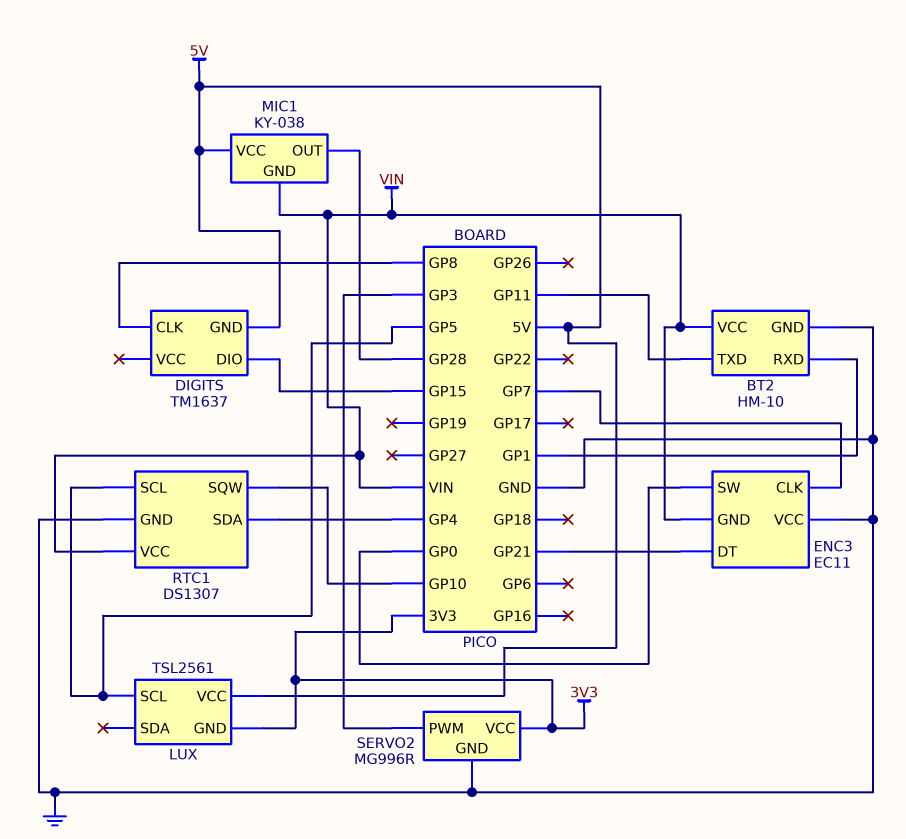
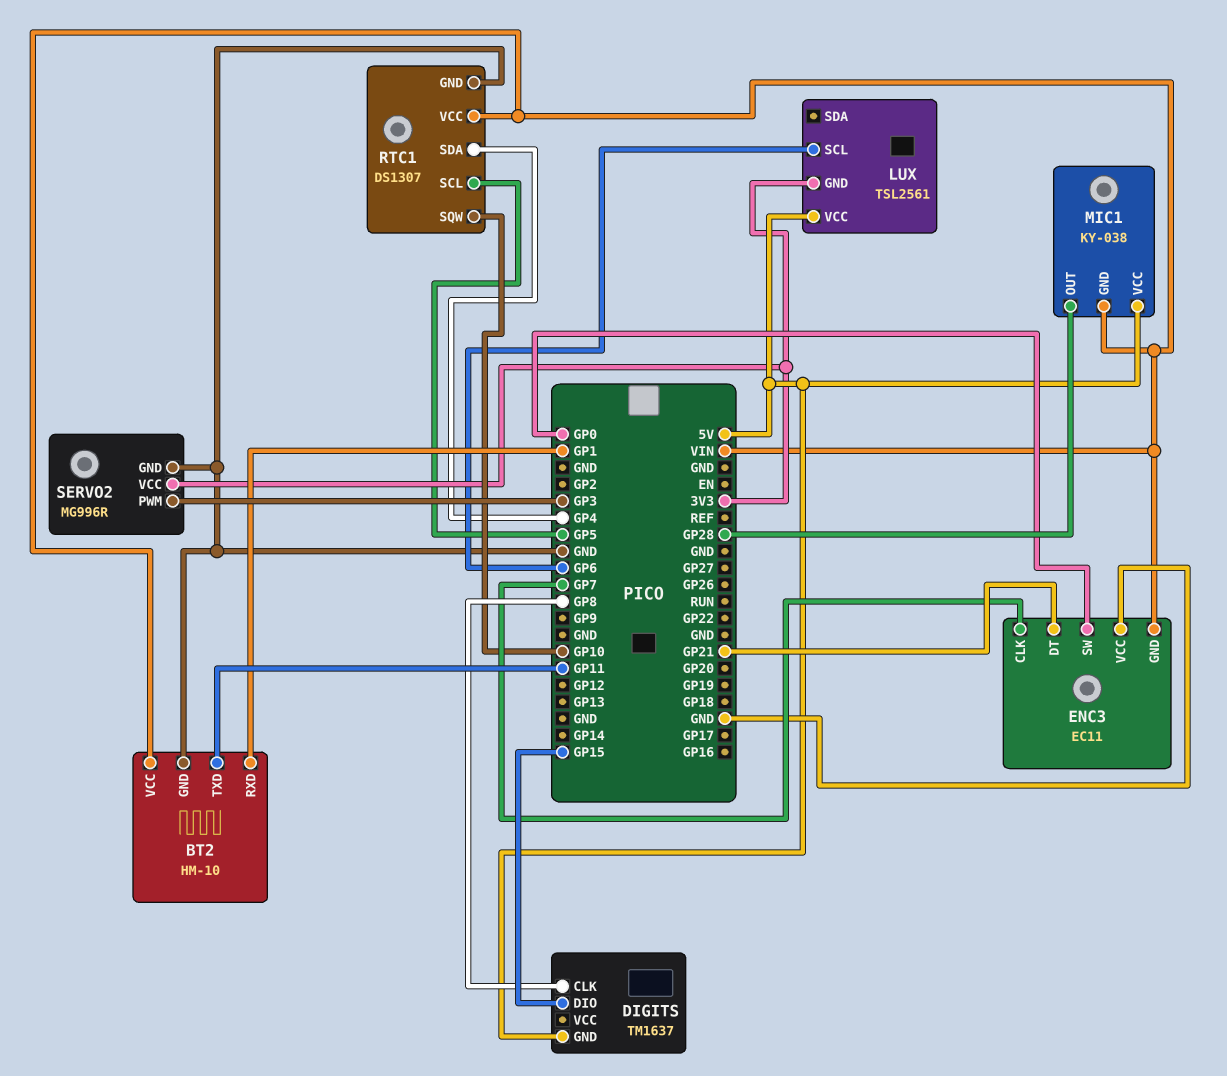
LUX pin SCL: GP5 -> GP6

